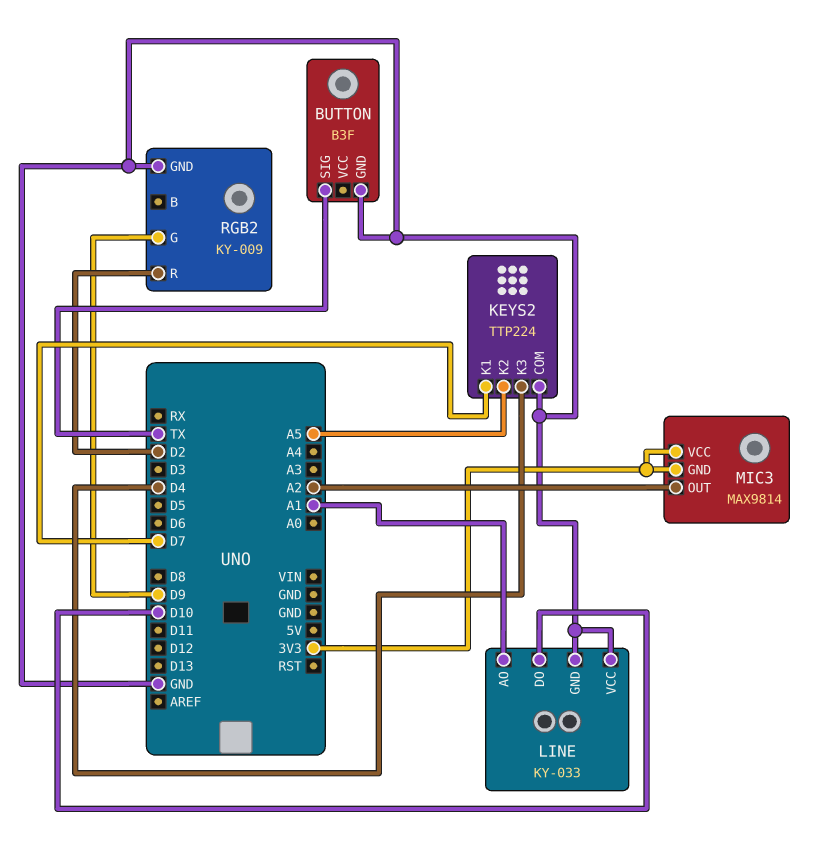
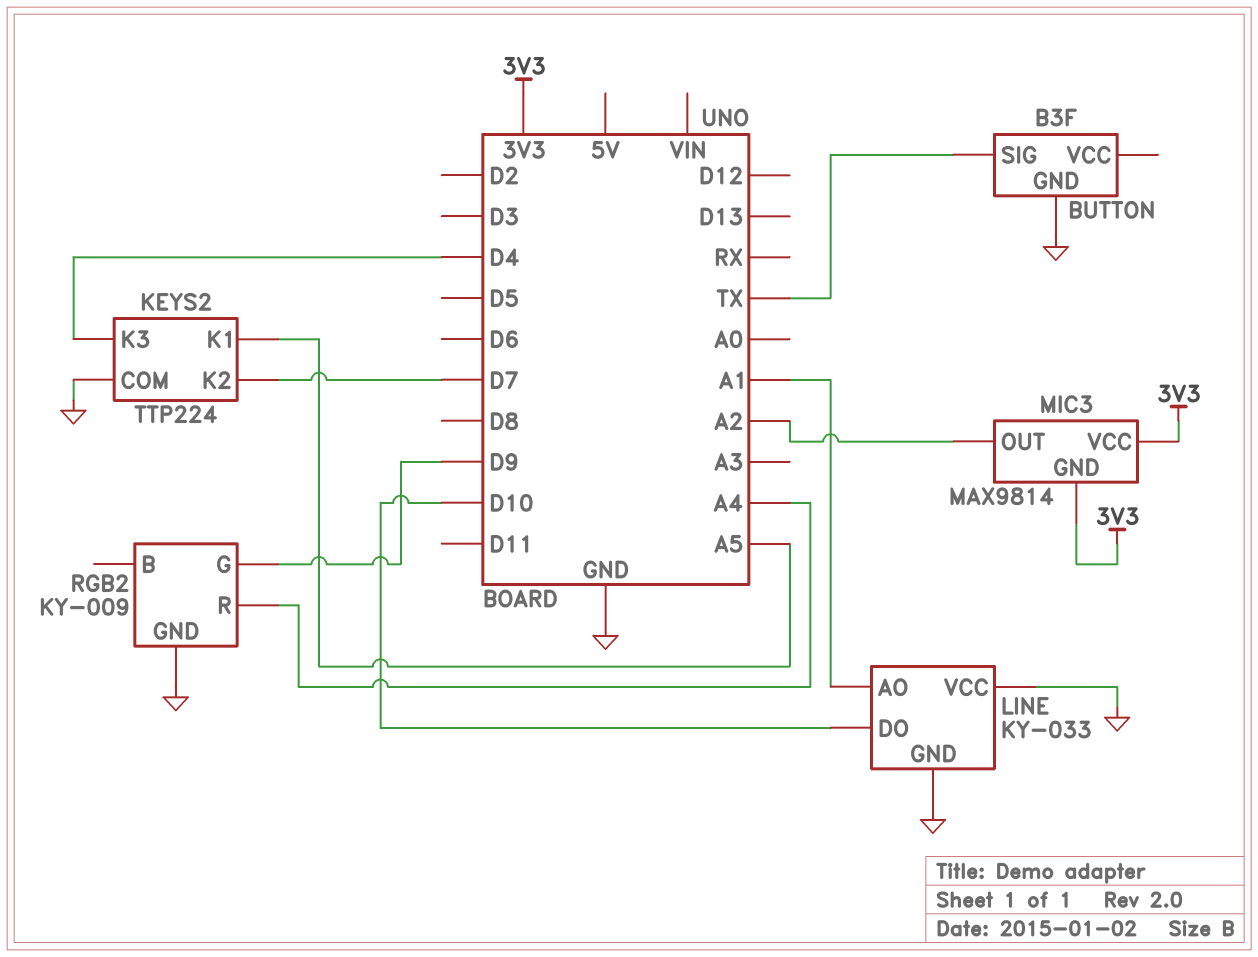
KEYS2 pin K1: D7 -> A5
KEYS2 pin K2: A5 -> D7
RGB2 pin R: D2 -> A4

